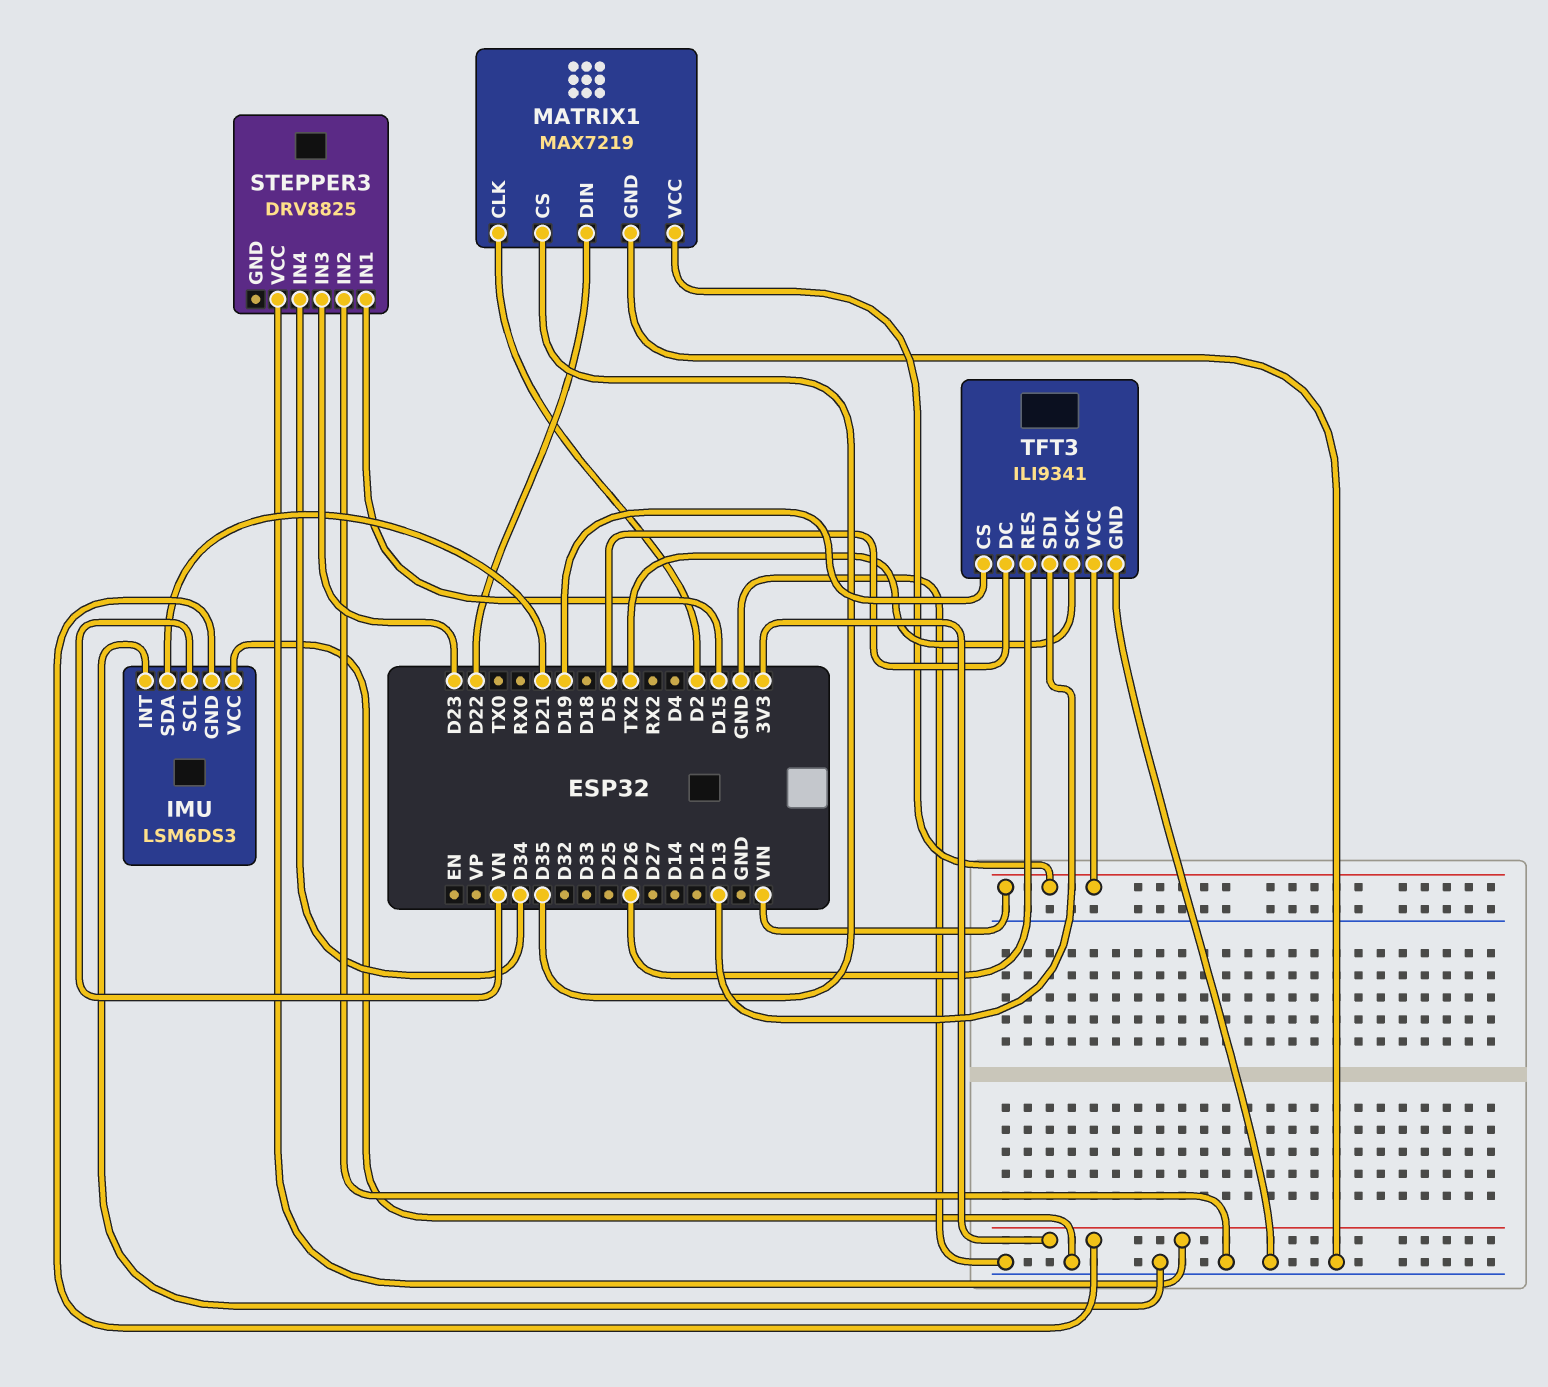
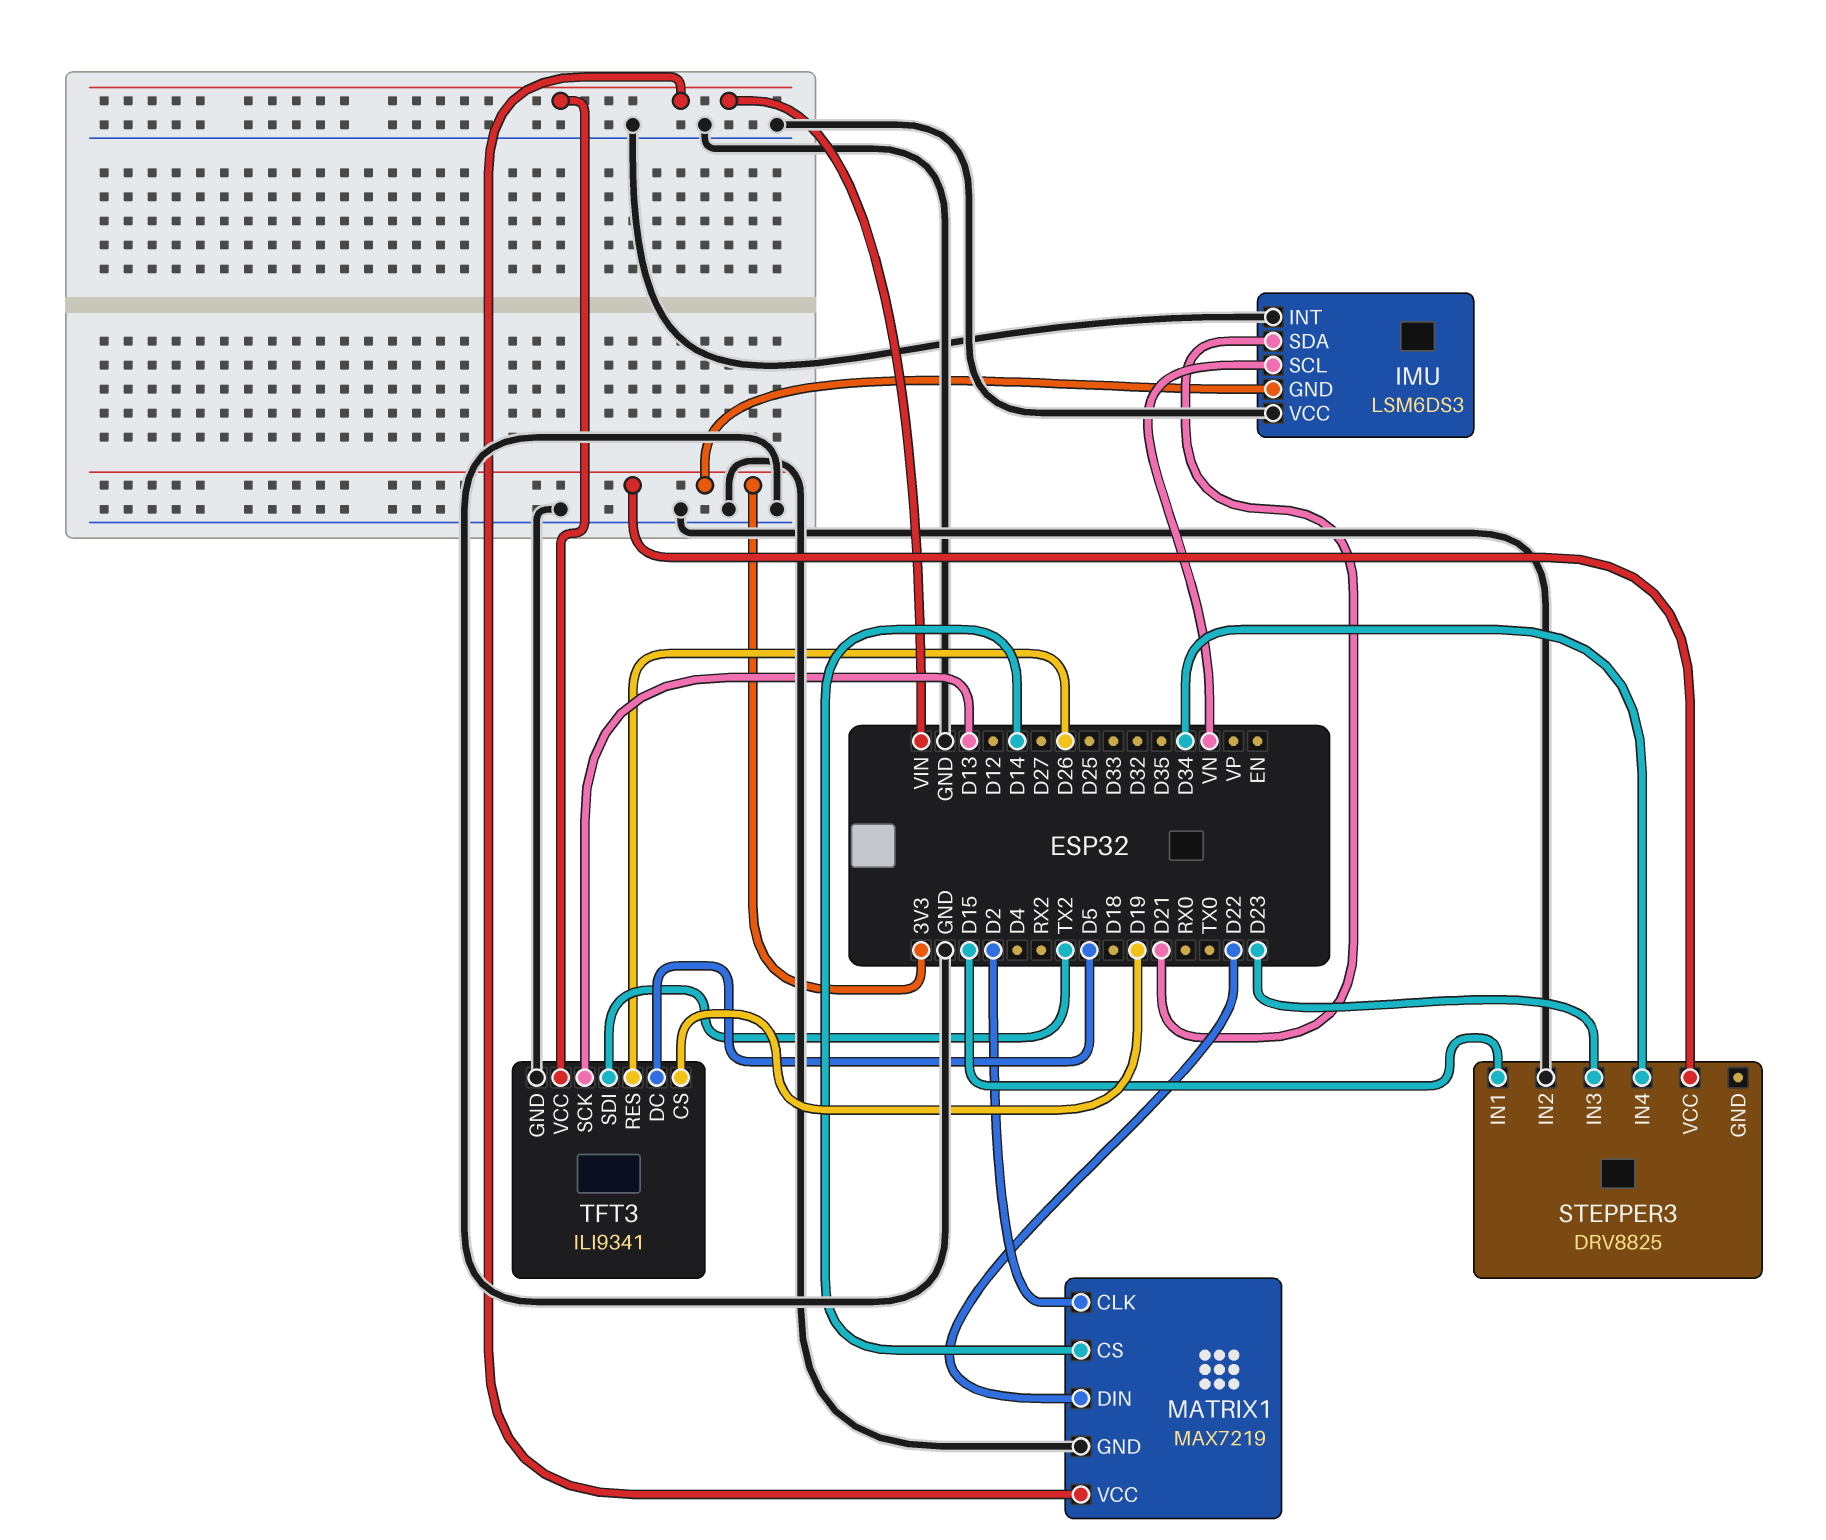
MATRIX1 pin CS: D35 -> D14
TFT3 pin SCK: TX2 -> D13
TFT3 pin SDI: D13 -> TX2

